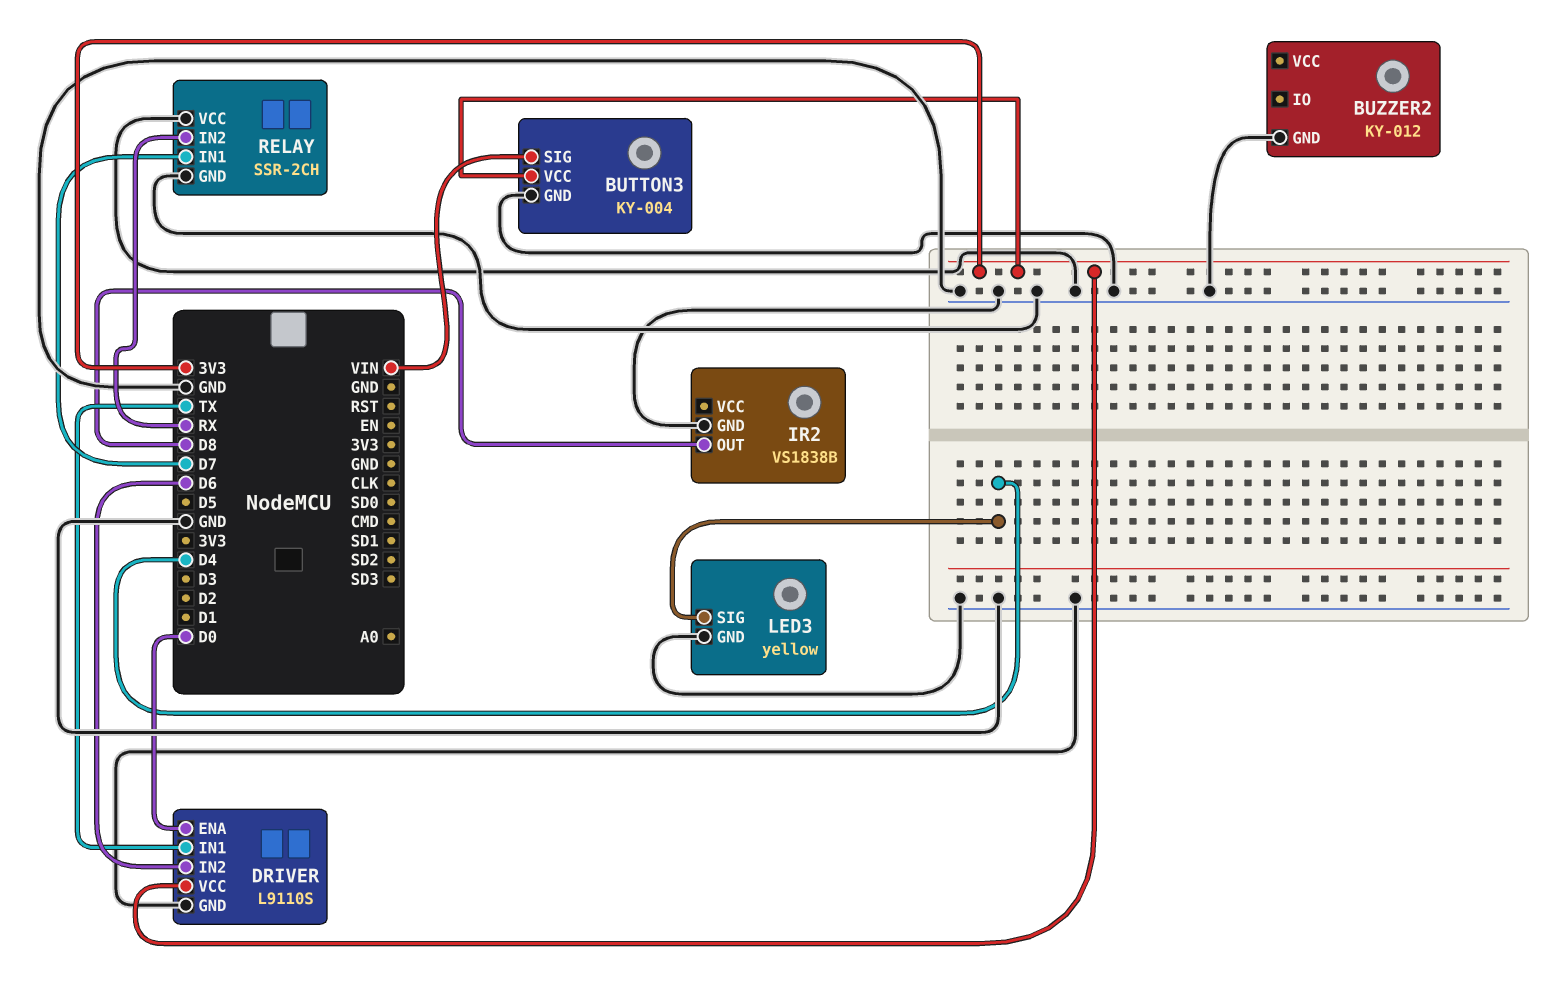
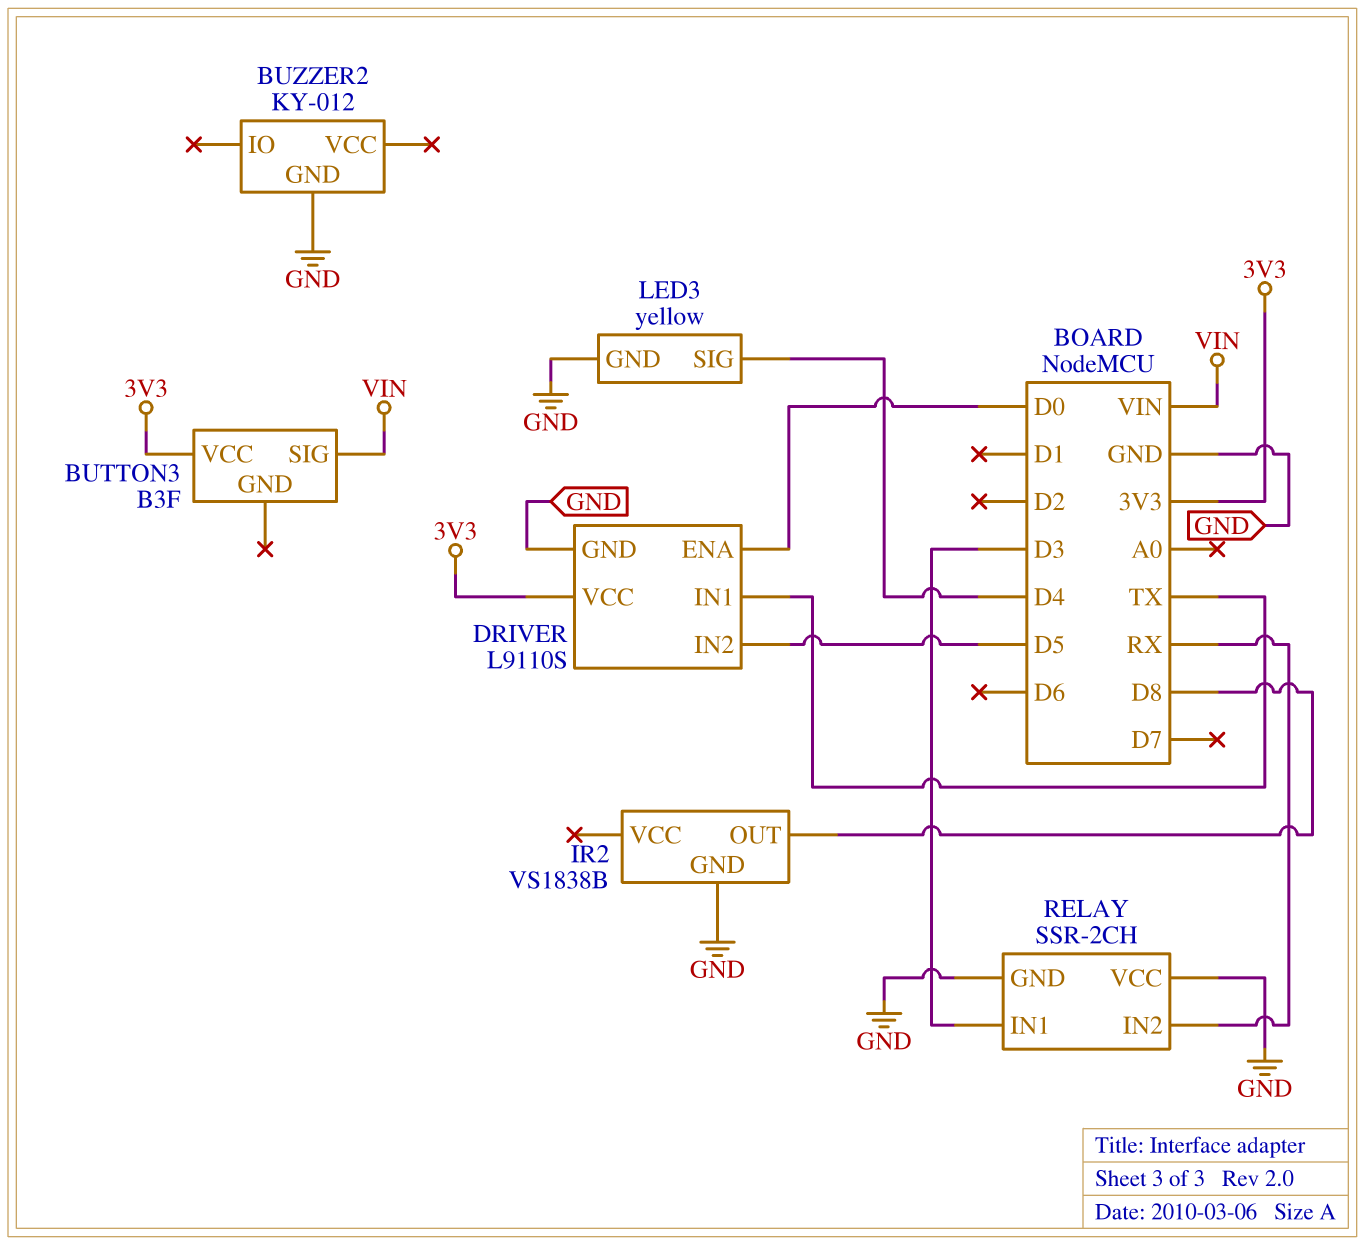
BUTTON3: KY-004 -> B3F
BUTTON3 pin GND: GND -> none
DRIVER pin IN2: D6 -> D5
RELAY pin IN1: D7 -> D3

